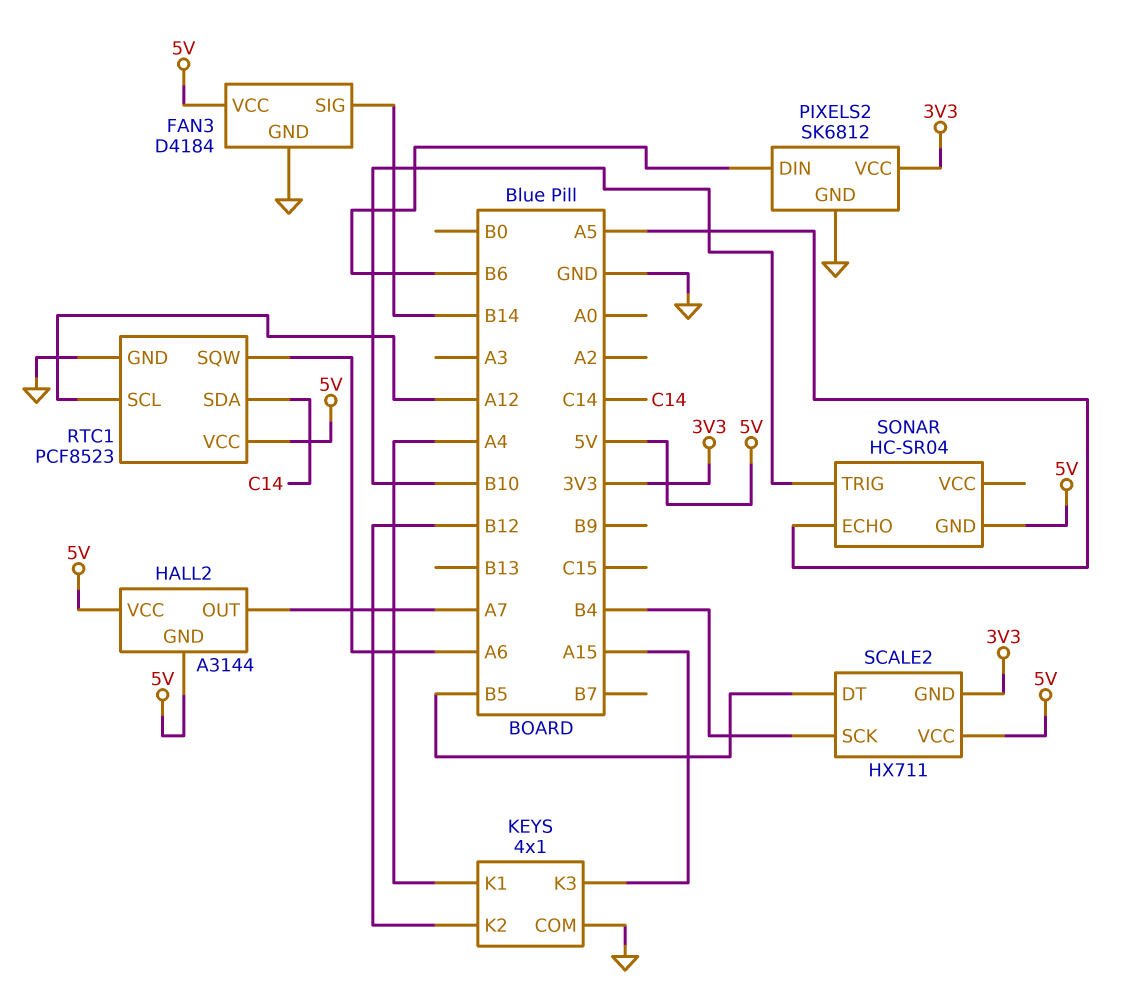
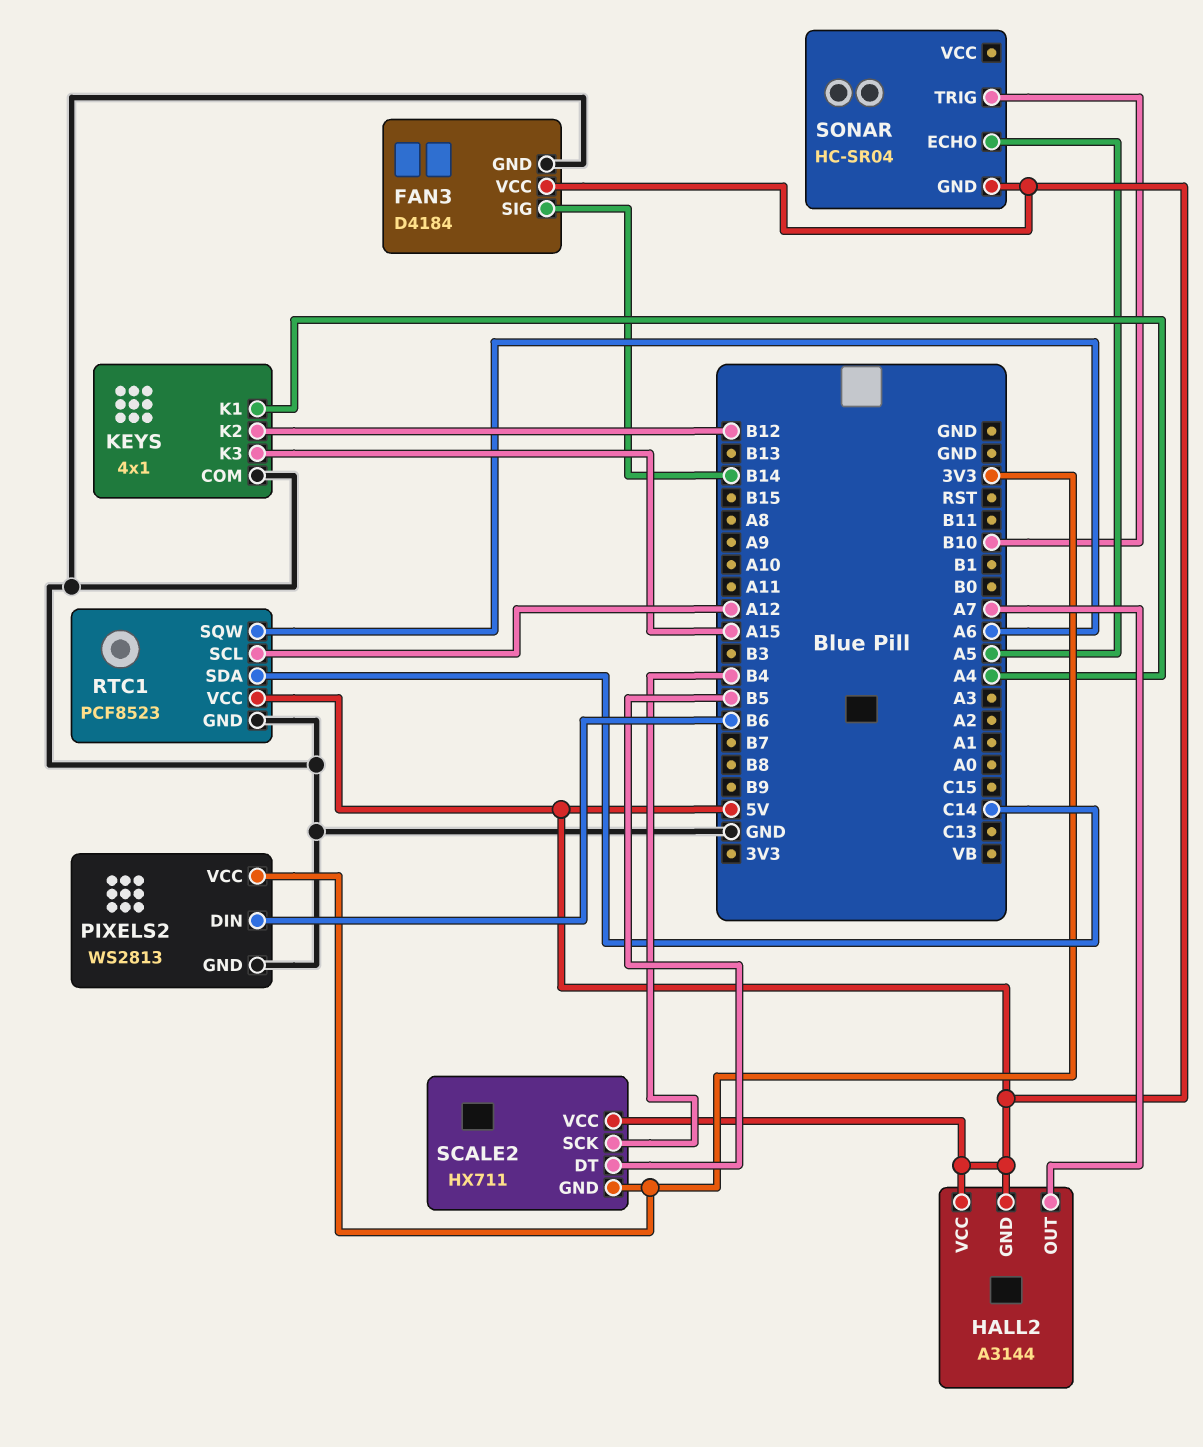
PIXELS2: SK6812 -> WS2813

